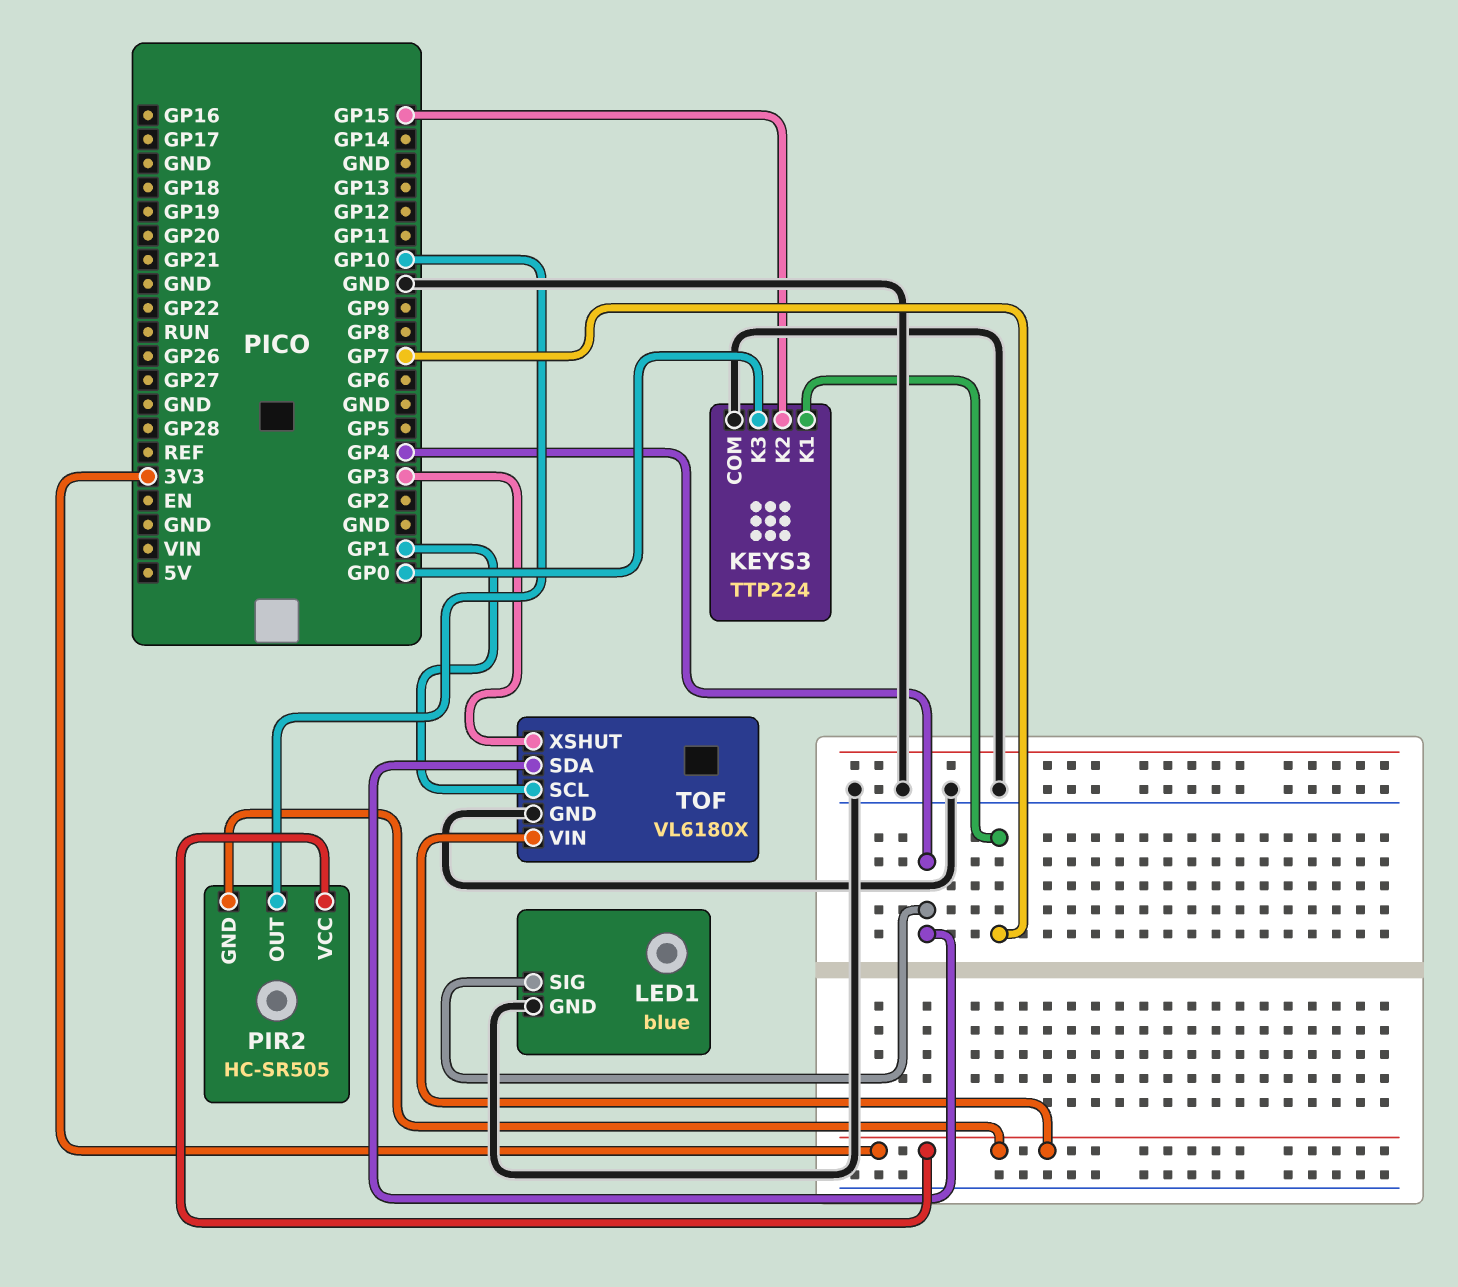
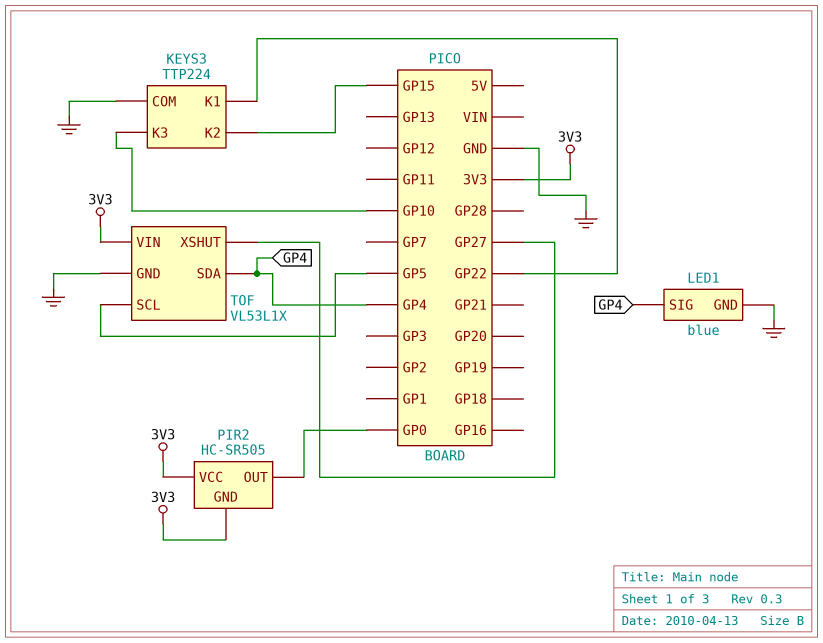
KEYS3 pin K1: GP7 -> GP22
KEYS3 pin K3: GP0 -> GP10
PIR2 pin OUT: GP10 -> GP0
TOF: VL6180X -> VL53L1X
TOF pin SCL: GP1 -> GP5
TOF pin XSHUT: GP3 -> GP27

